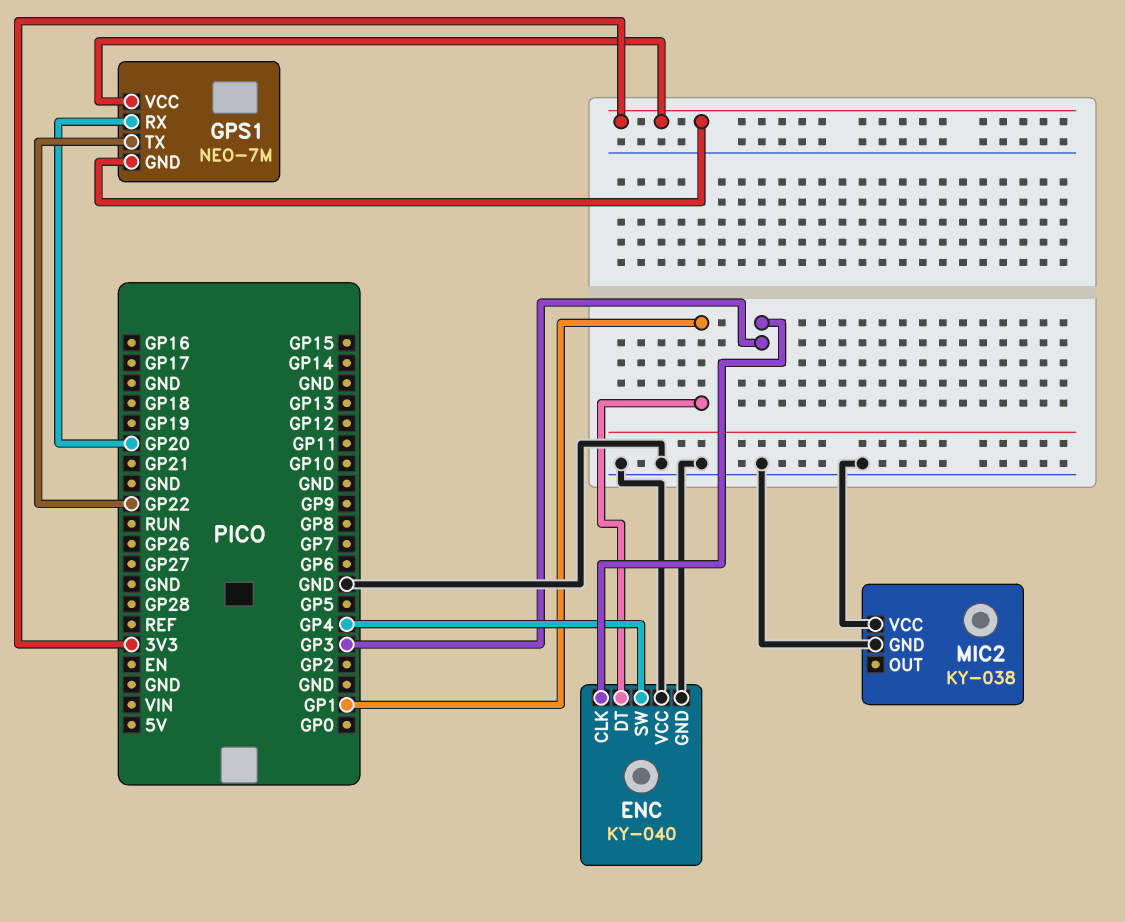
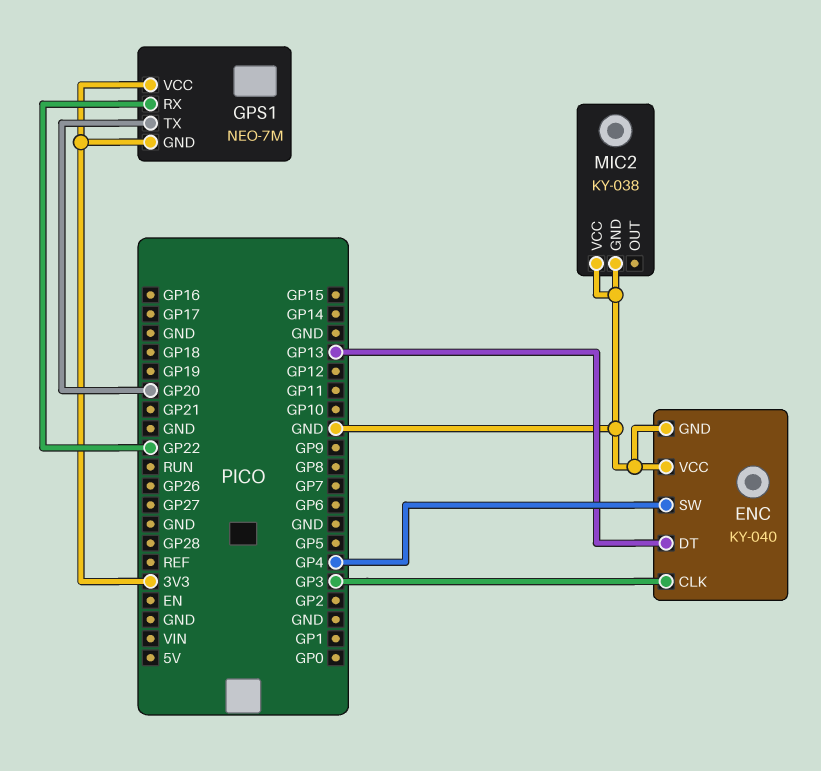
ENC pin DT: GP1 -> GP13
GPS1 pin RX: GP20 -> GP22
GPS1 pin TX: GP22 -> GP20

